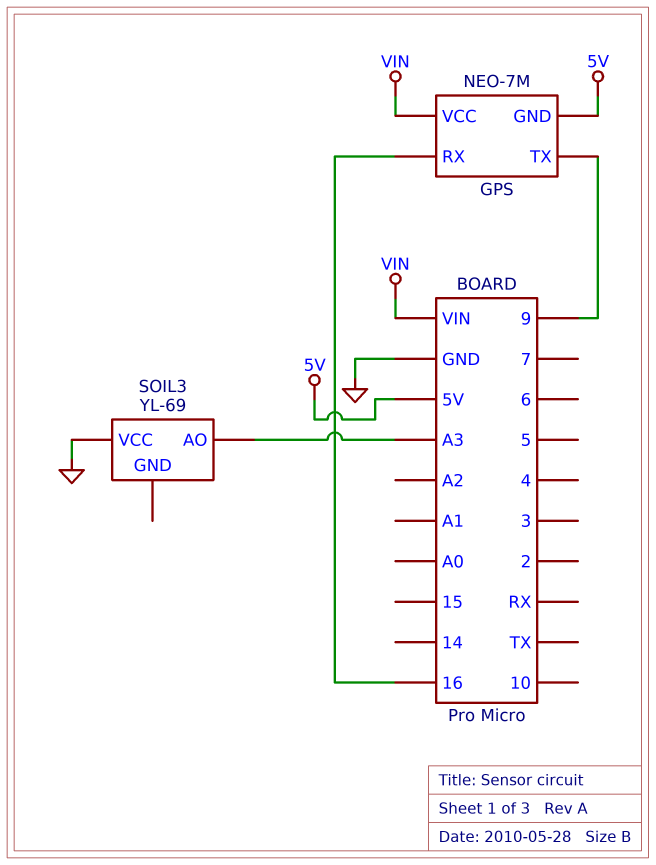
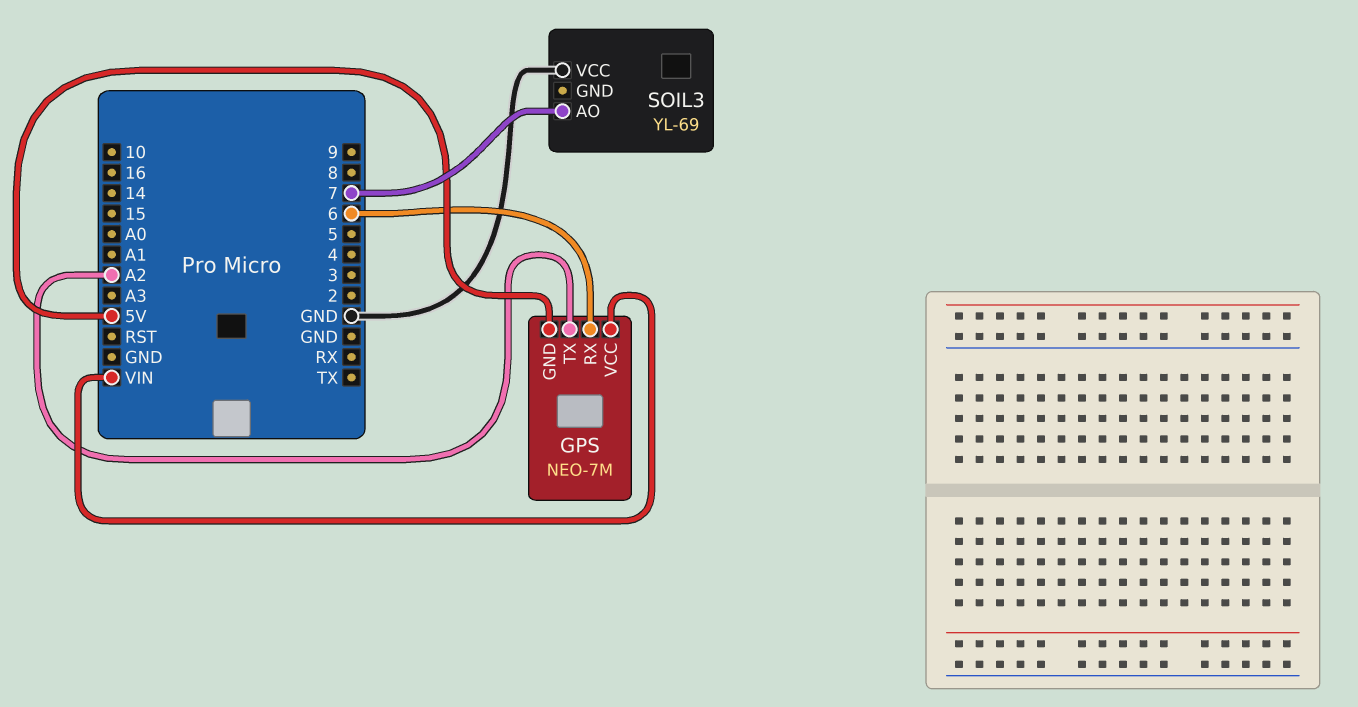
GPS pin RX: 16 -> 6
GPS pin TX: 9 -> A2
SOIL3 pin AO: A3 -> 7

